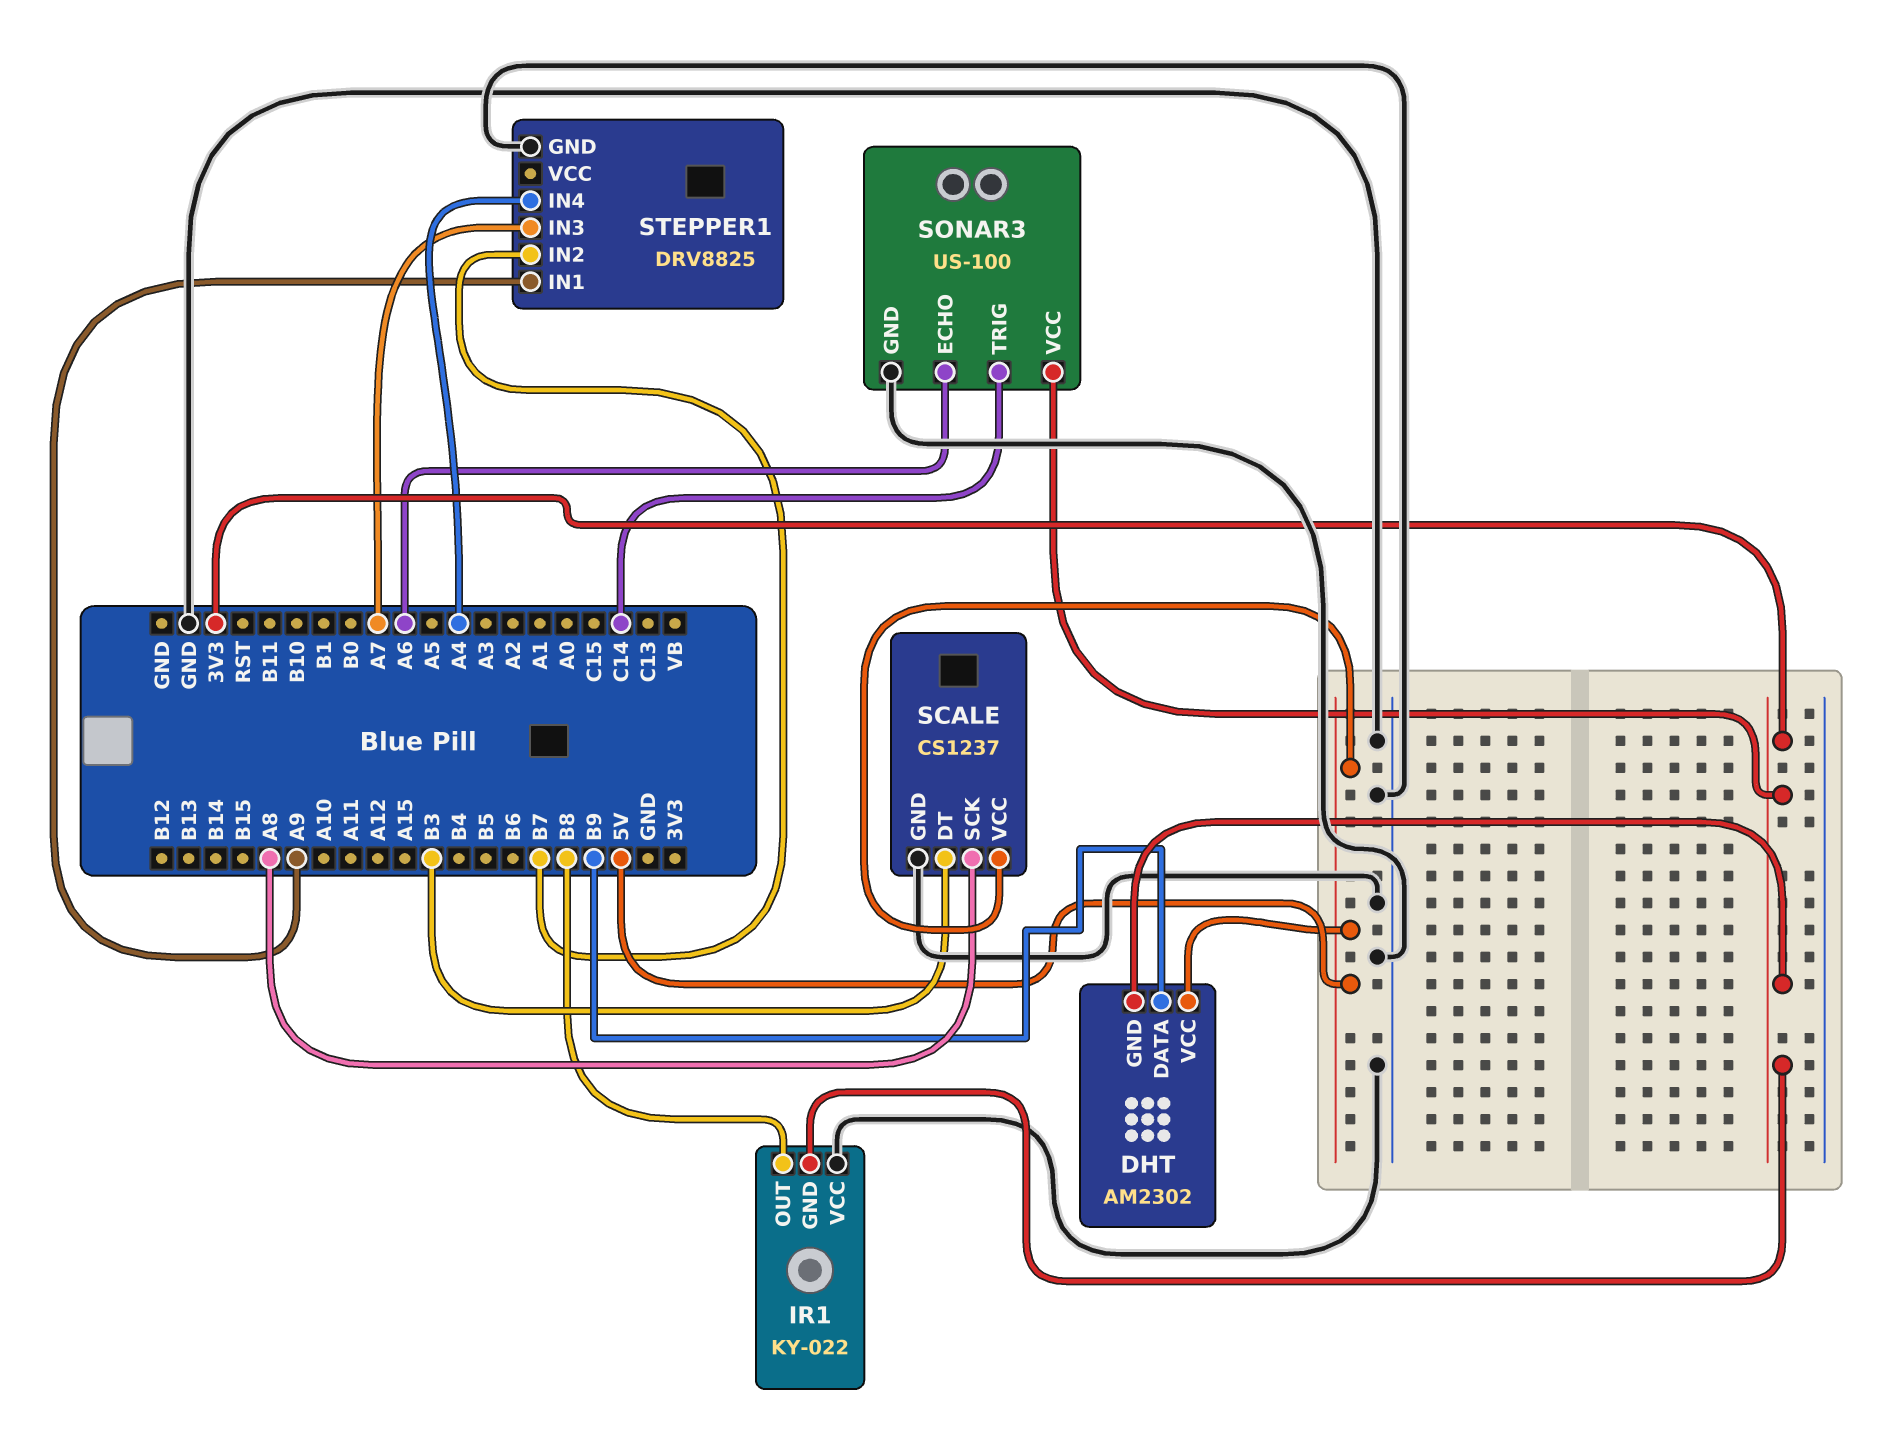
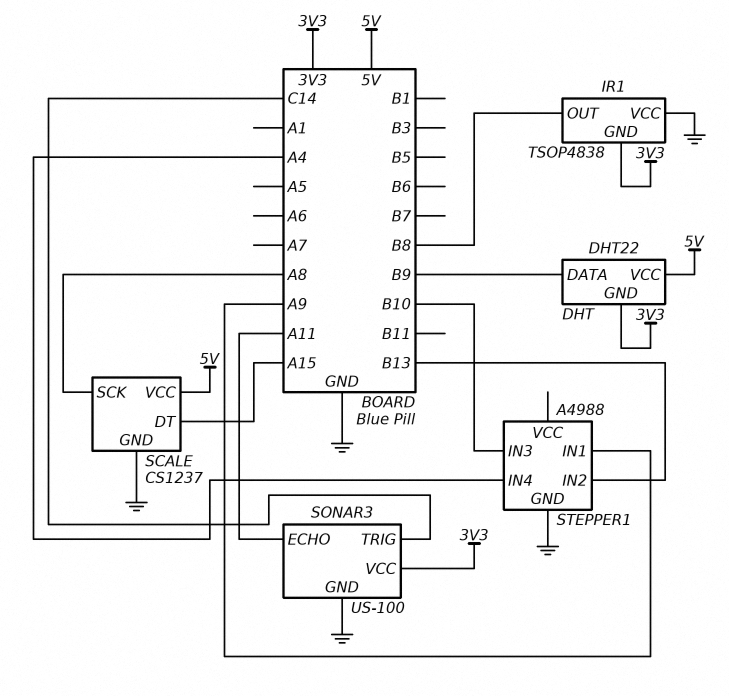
DHT: AM2302 -> DHT22
IR1: KY-022 -> TSOP4838
SCALE pin DT: B3 -> A15
SONAR3 pin ECHO: A6 -> A11
STEPPER1: DRV8825 -> A4988
STEPPER1 pin IN2: B7 -> B13
STEPPER1 pin IN3: A7 -> B10

